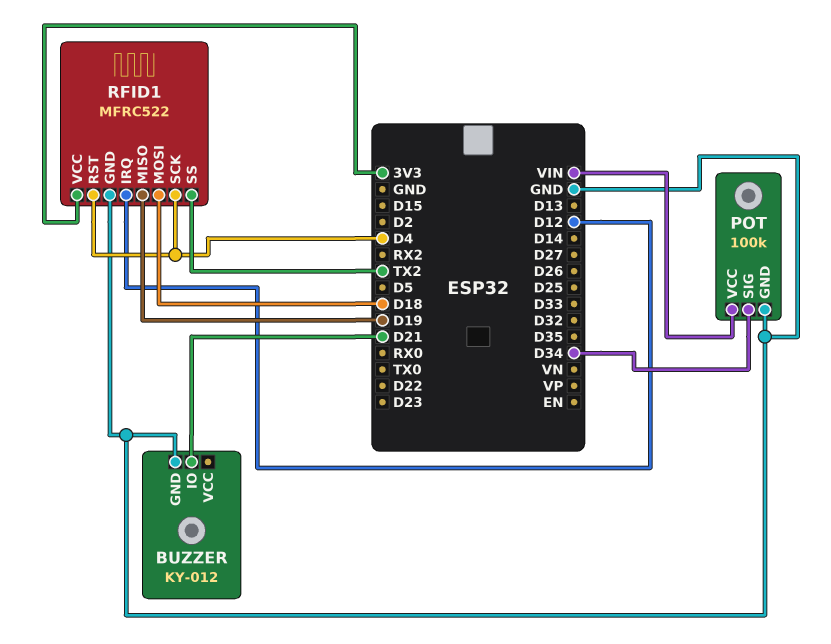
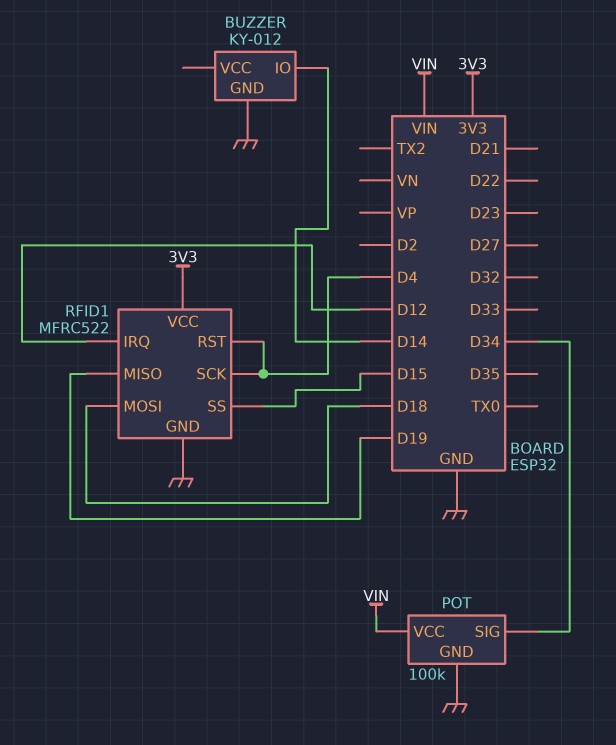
BUZZER pin IO: D21 -> D14
RFID1 pin SS: TX2 -> D15

